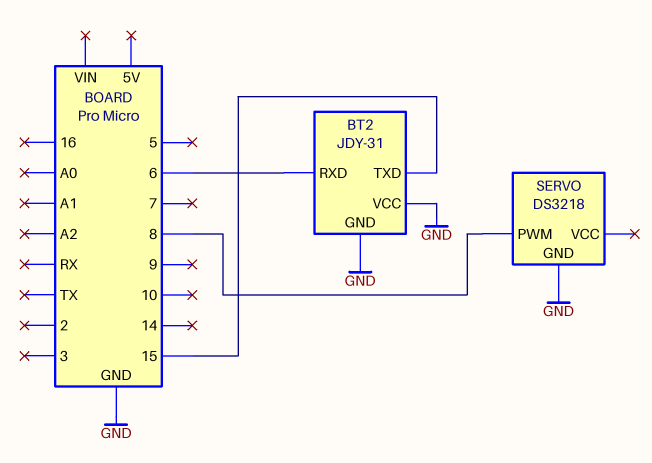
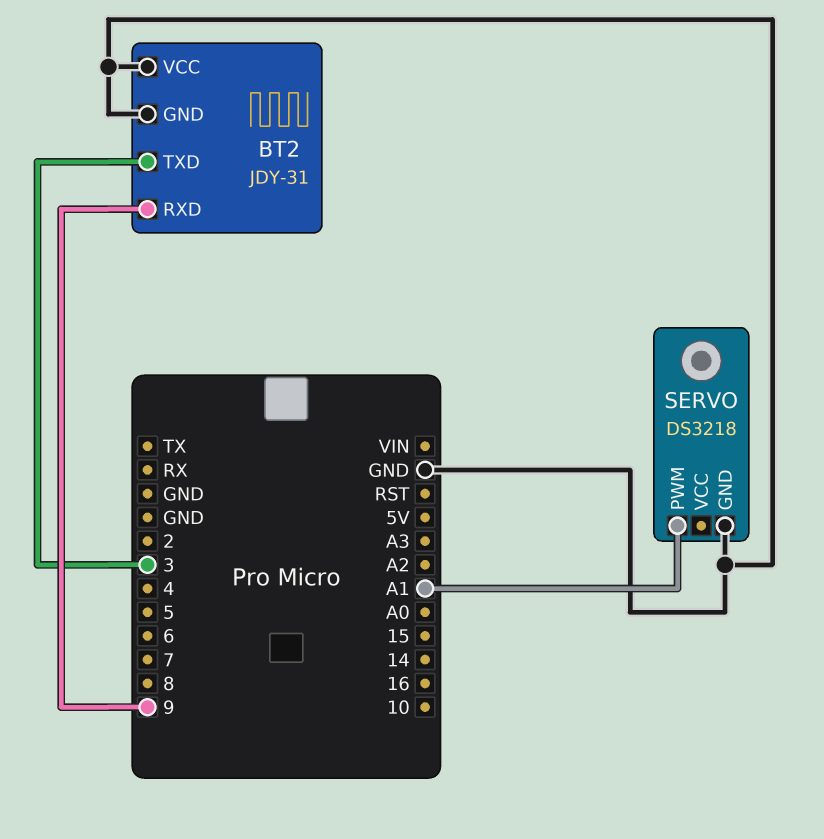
BT2 pin RXD: 6 -> 9
BT2 pin TXD: 15 -> 3
SERVO pin PWM: 8 -> A1

